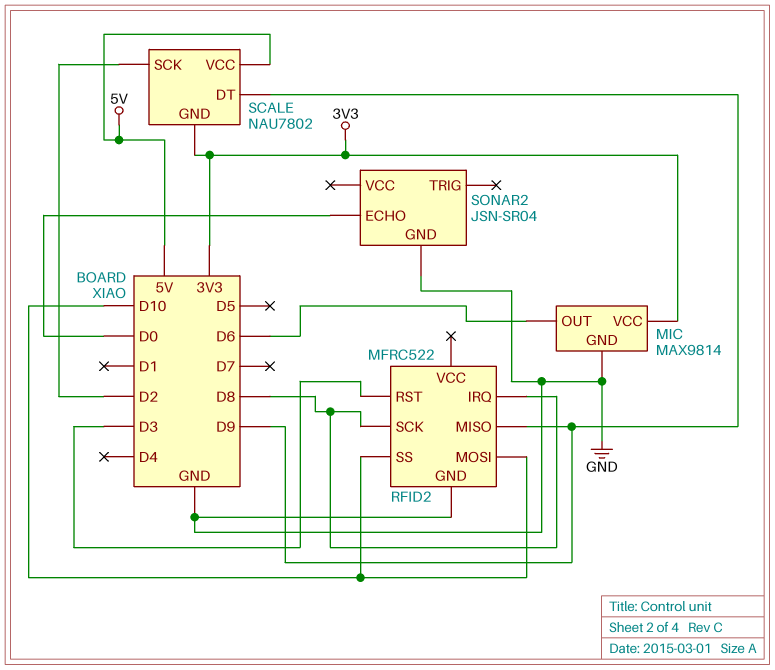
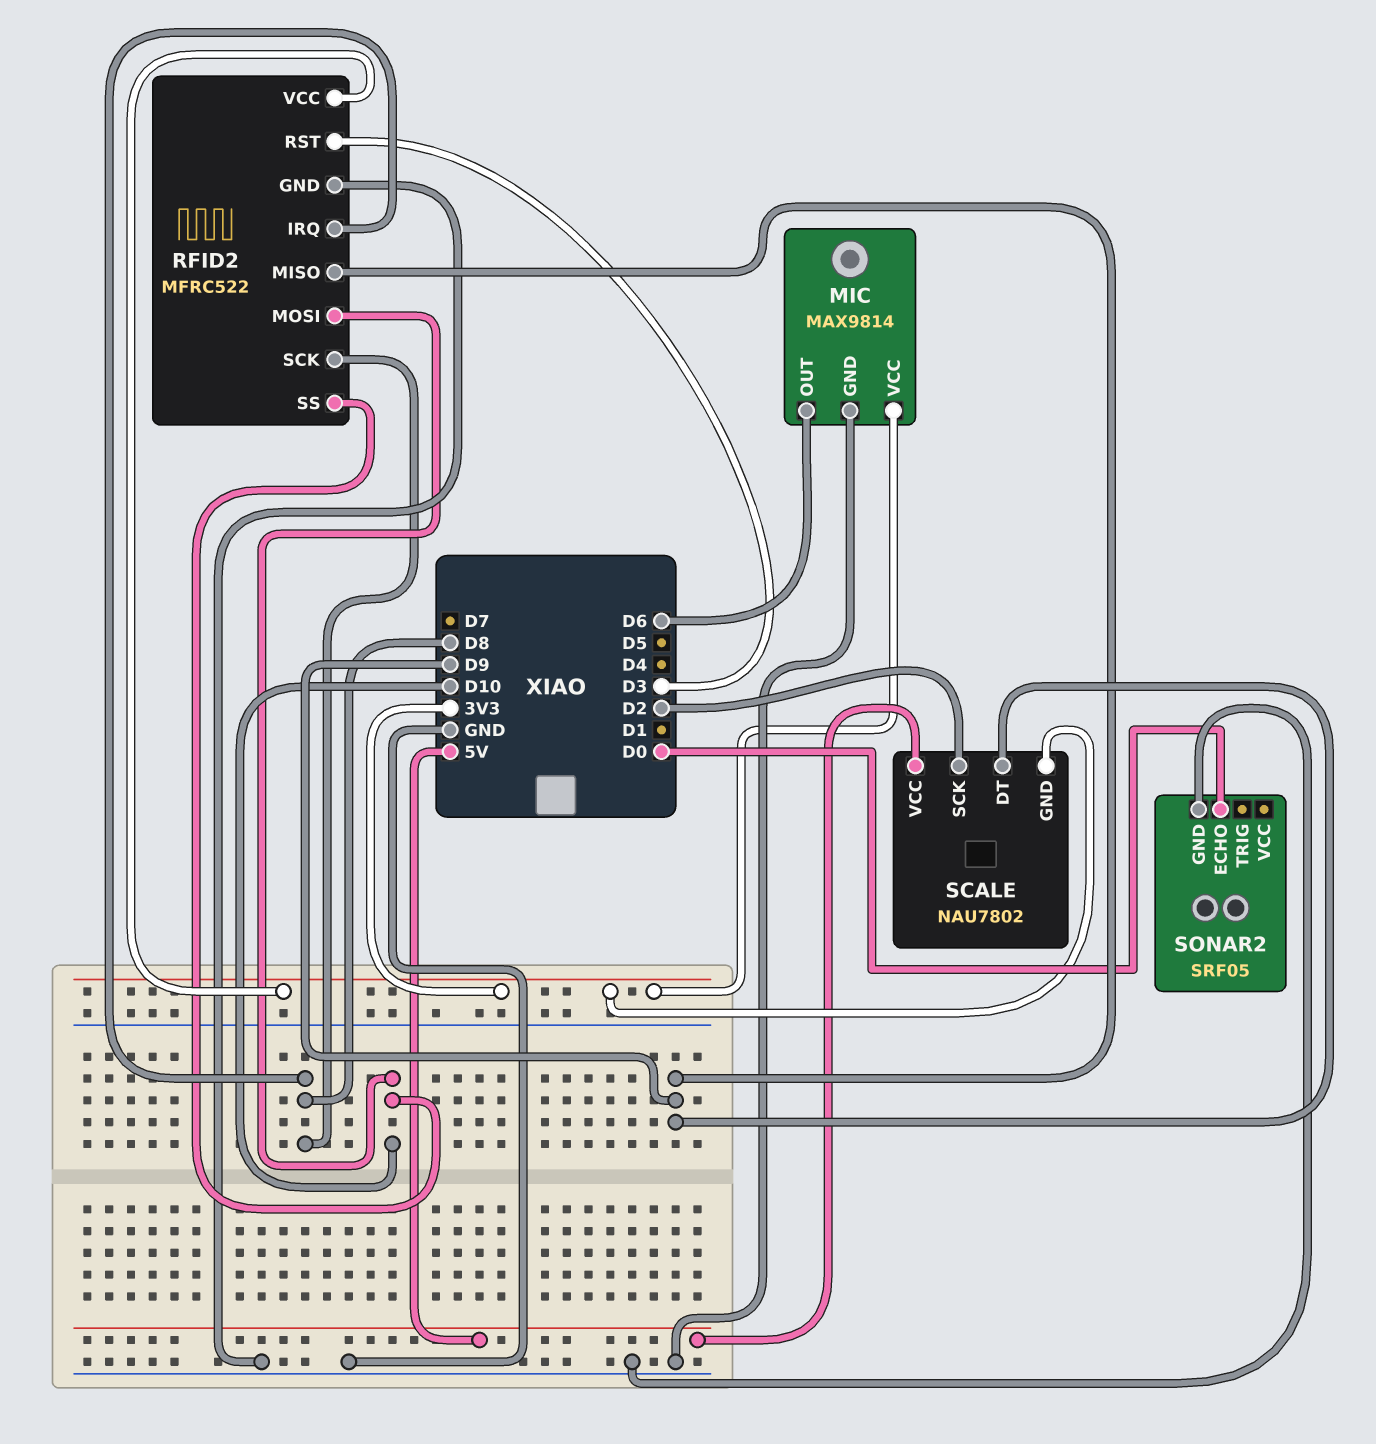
RFID2 pin VCC: none -> 3V3
SONAR2: JSN-SR04 -> SRF05

